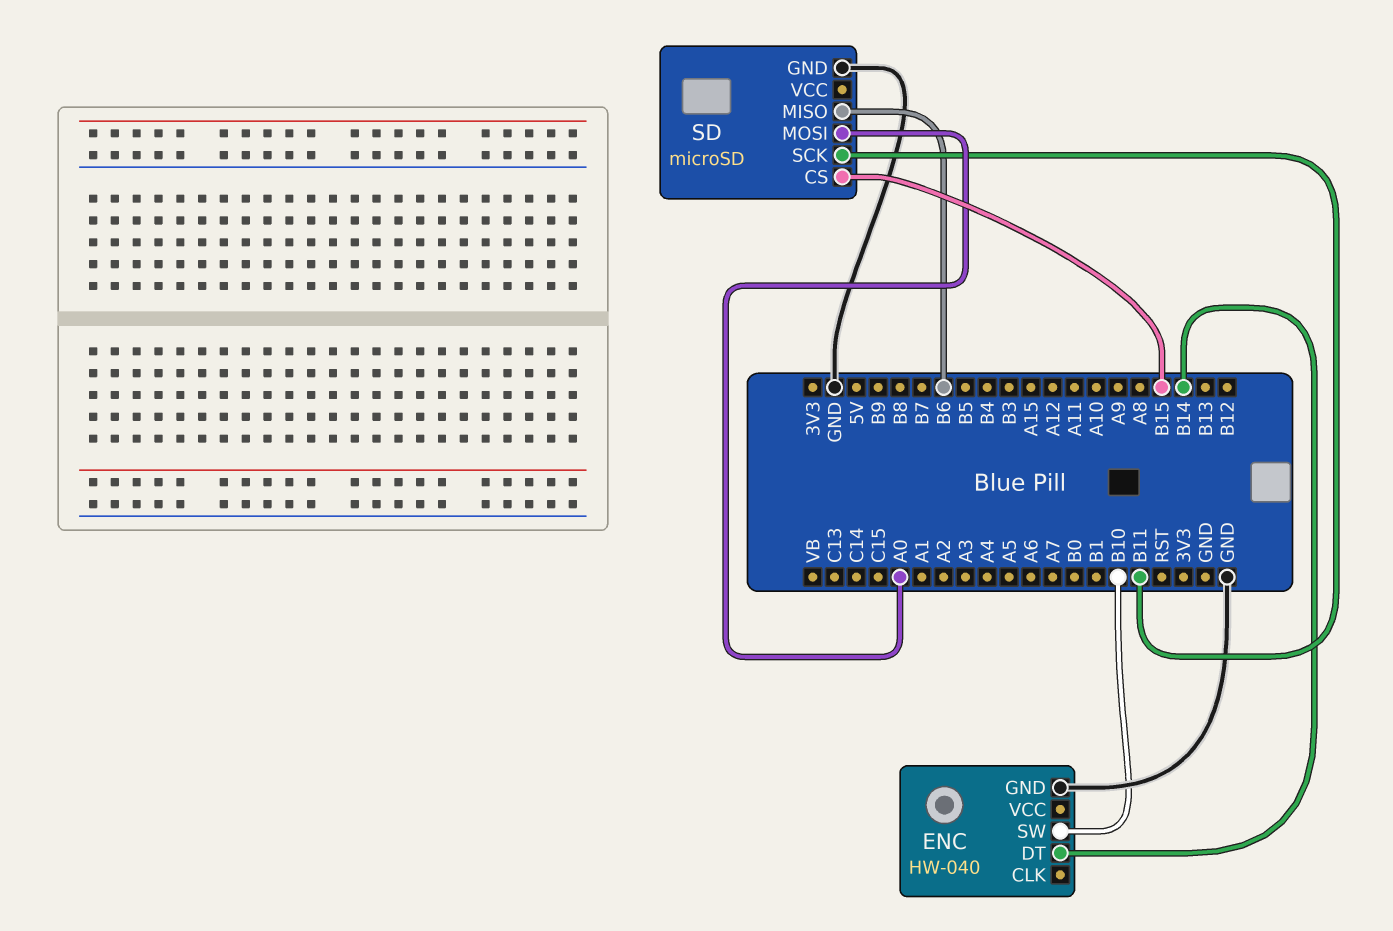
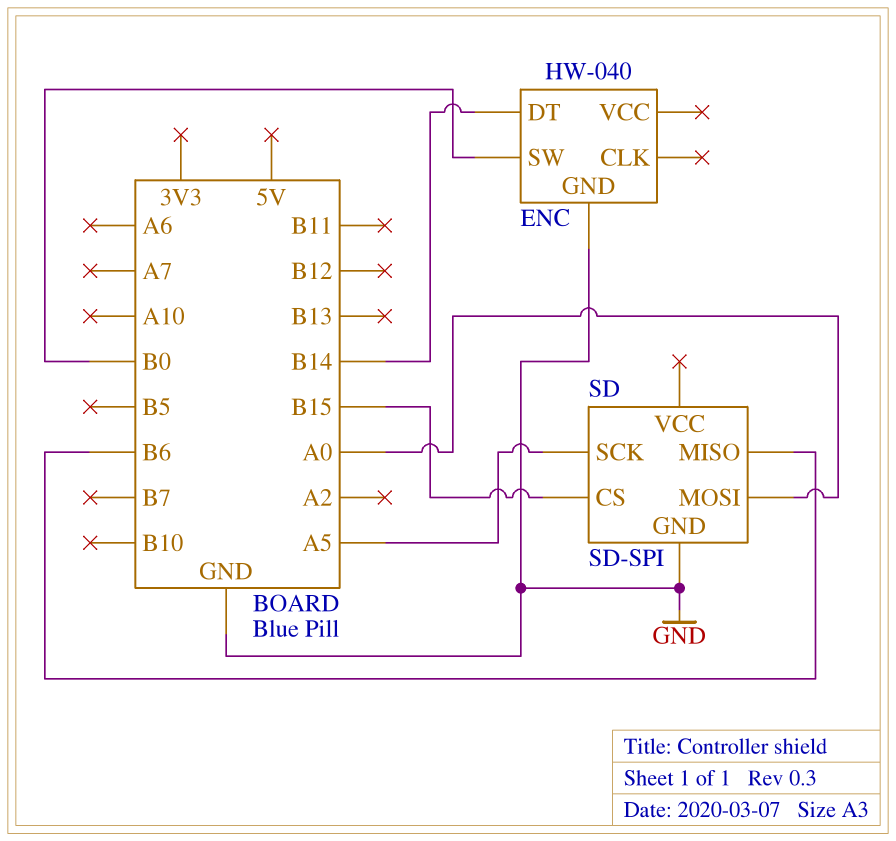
ENC pin SW: B10 -> B0
SD: microSD -> SD-SPI
SD pin SCK: B11 -> A5

